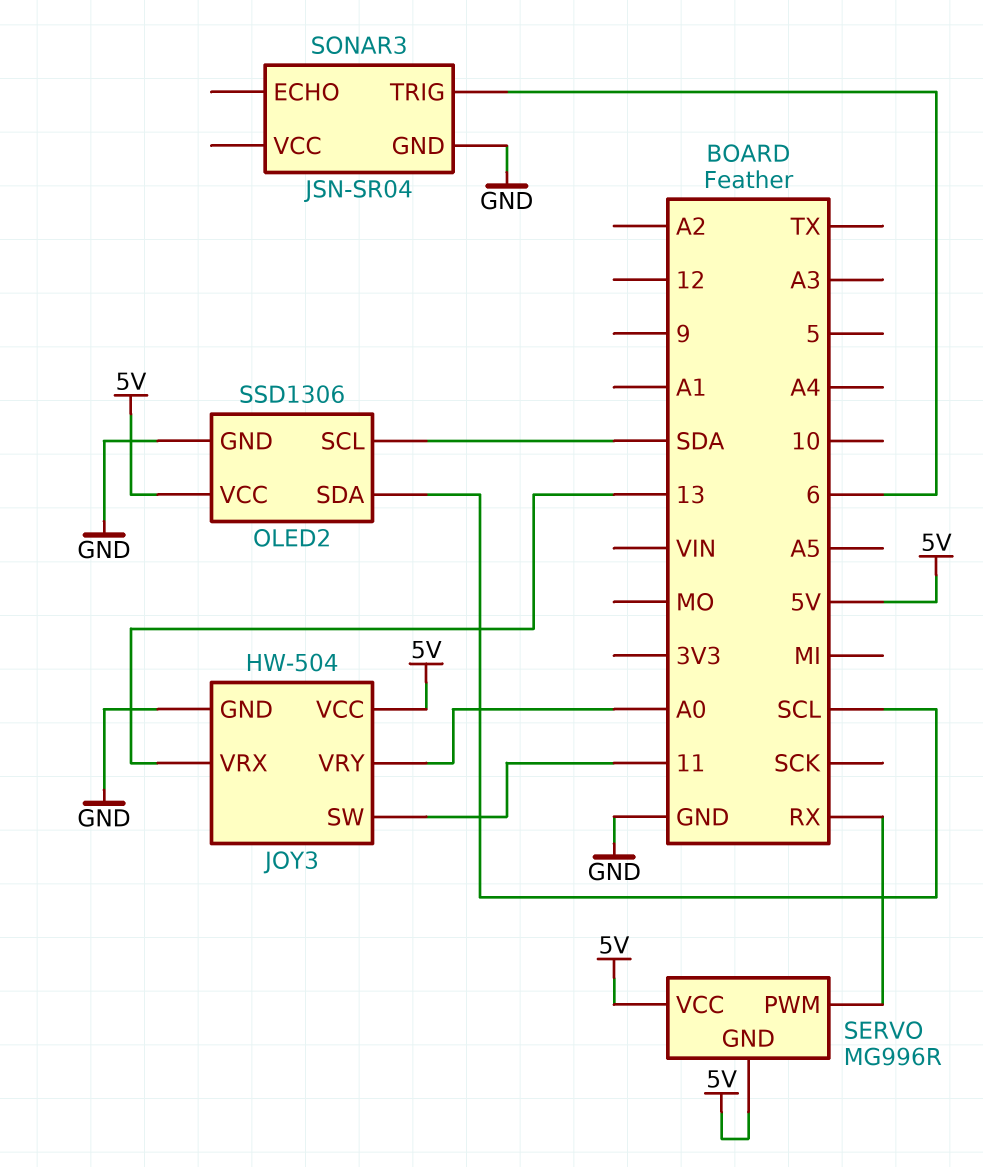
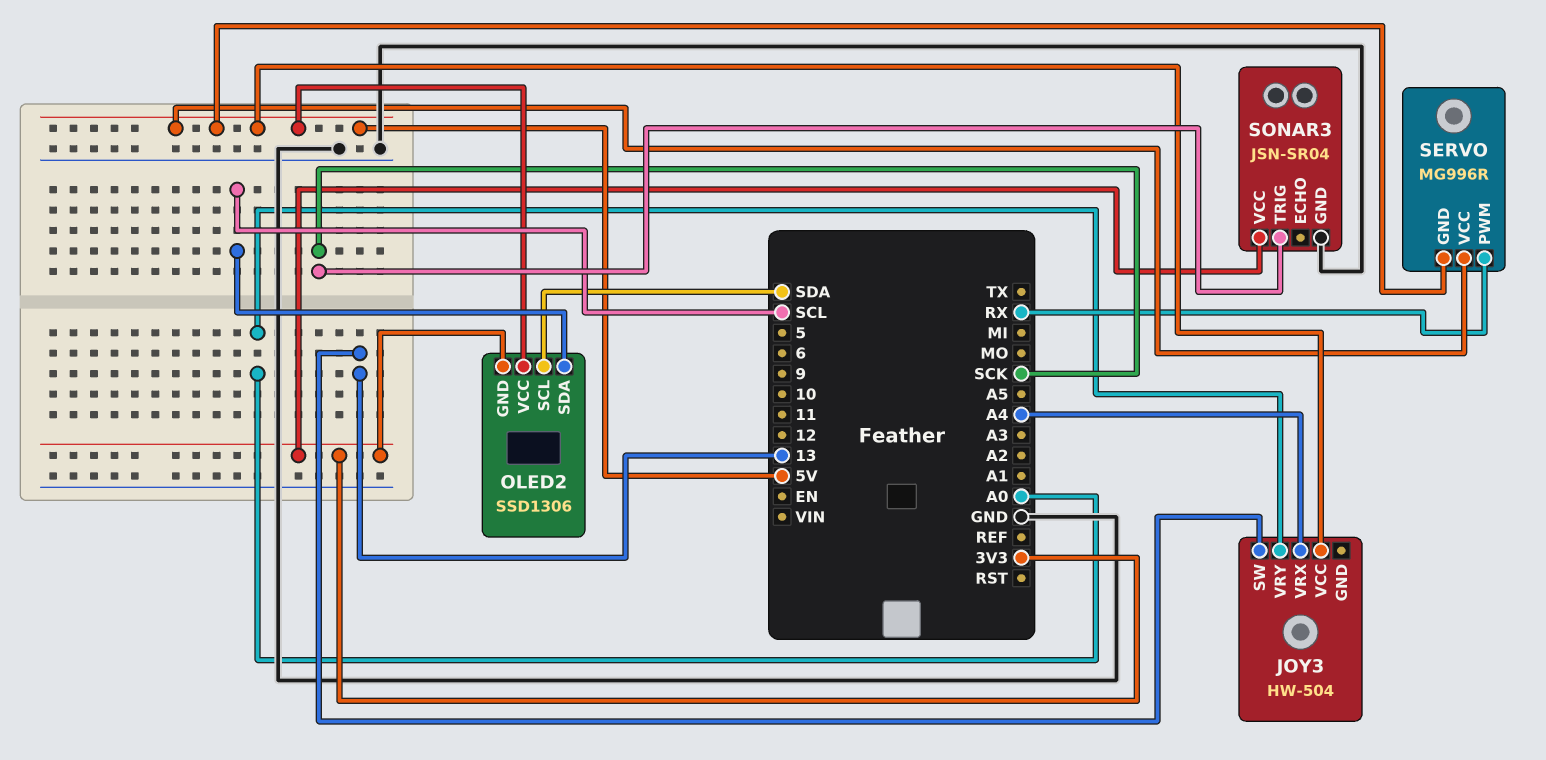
JOY3 pin GND: GND -> none
JOY3 pin SW: 11 -> 13
JOY3 pin VRX: 13 -> A4
OLED2 pin GND: GND -> 3V3
SONAR3 pin TRIG: 6 -> SCK
SONAR3 pin VCC: none -> 3V3

